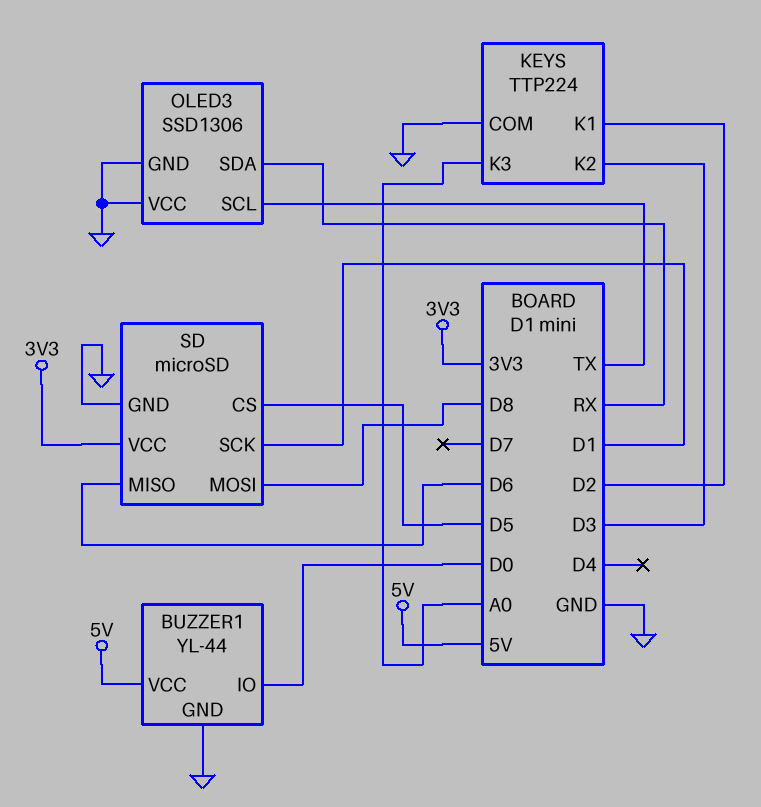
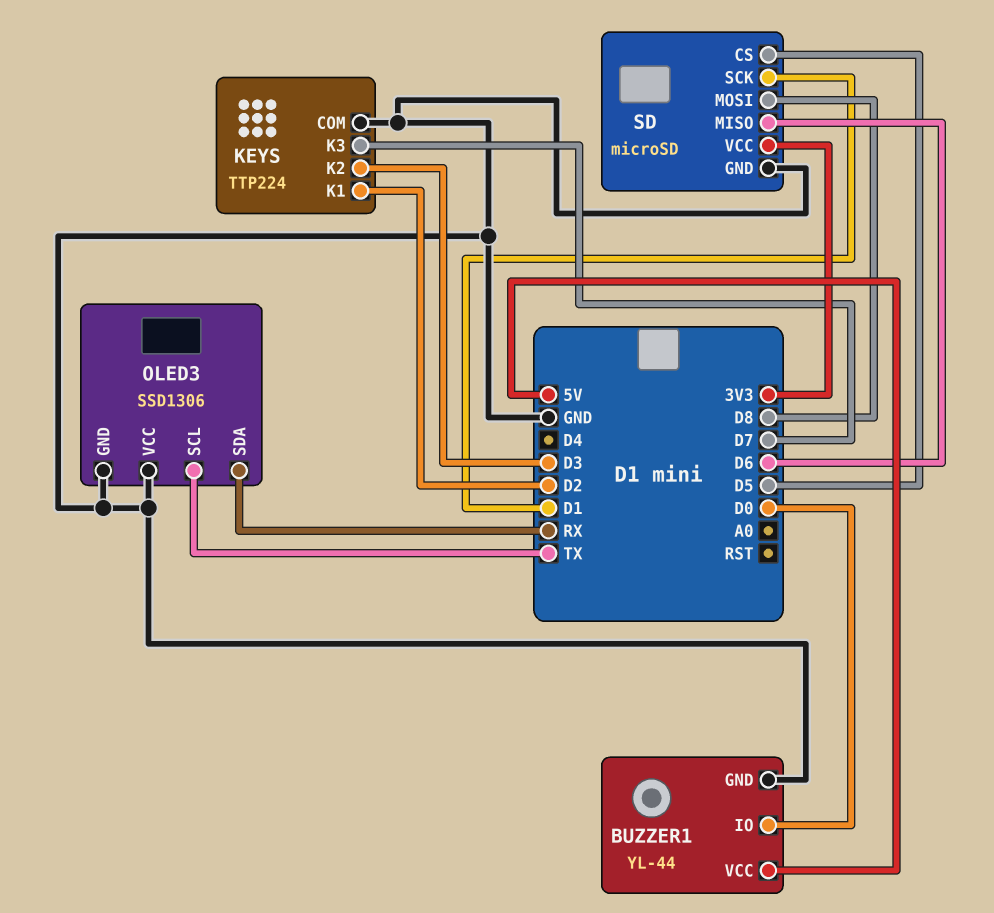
KEYS pin K3: A0 -> D7

